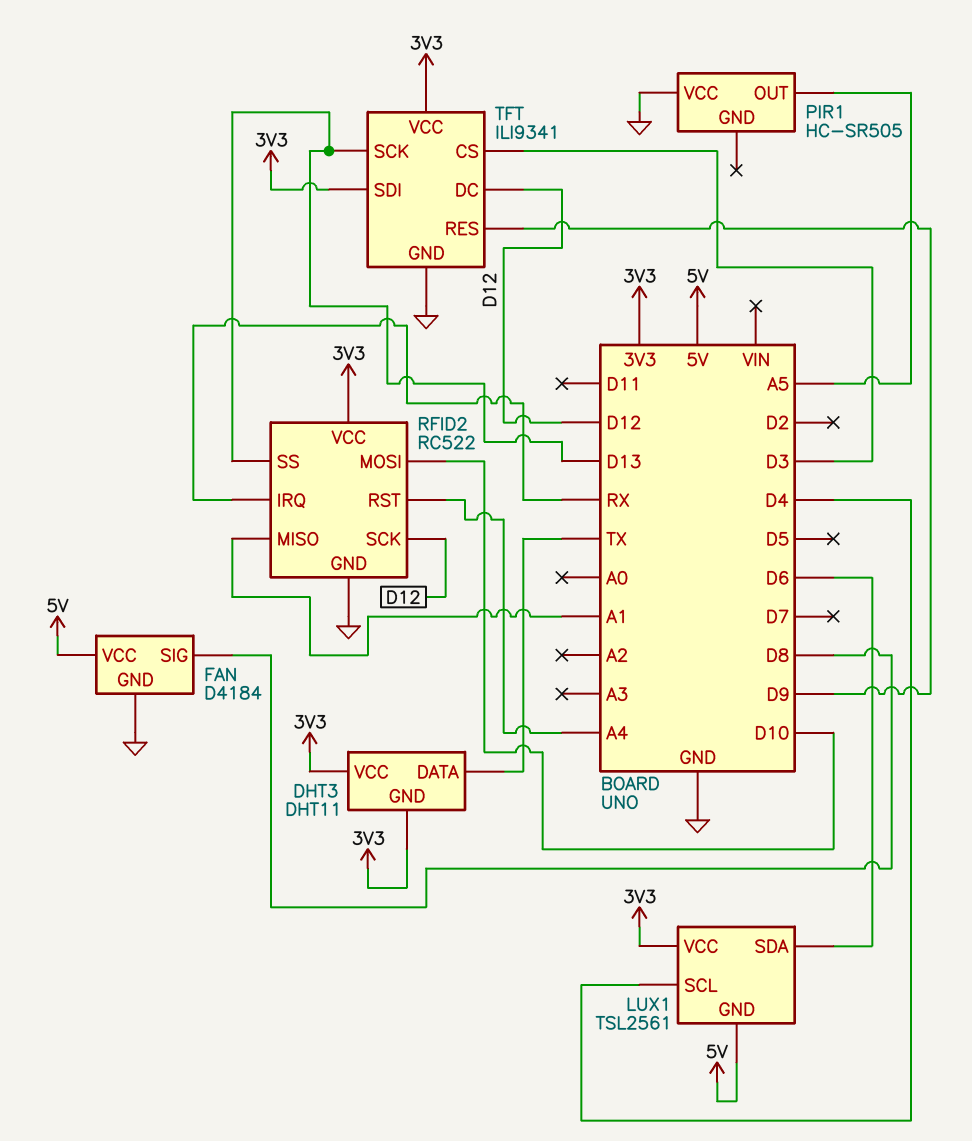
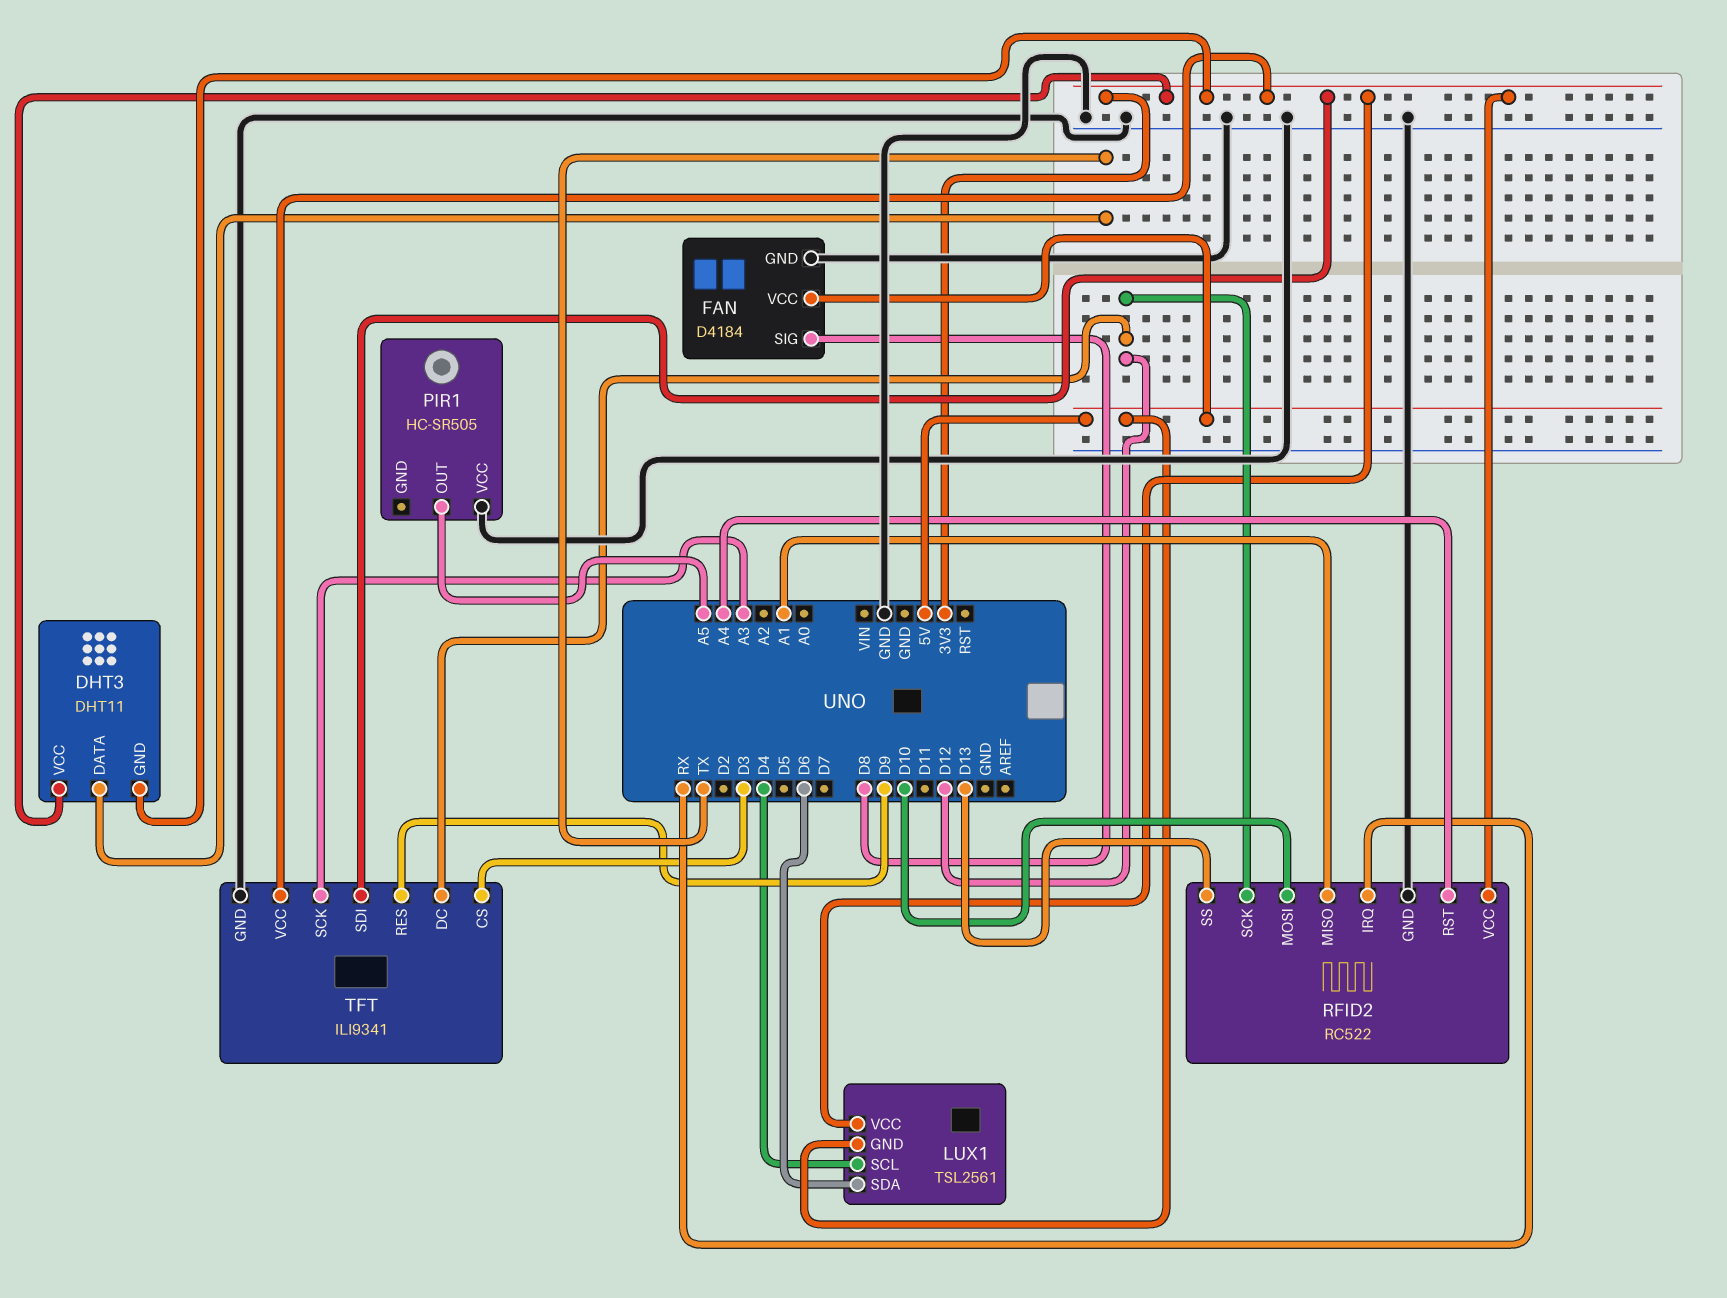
TFT pin SCK: D13 -> A3

